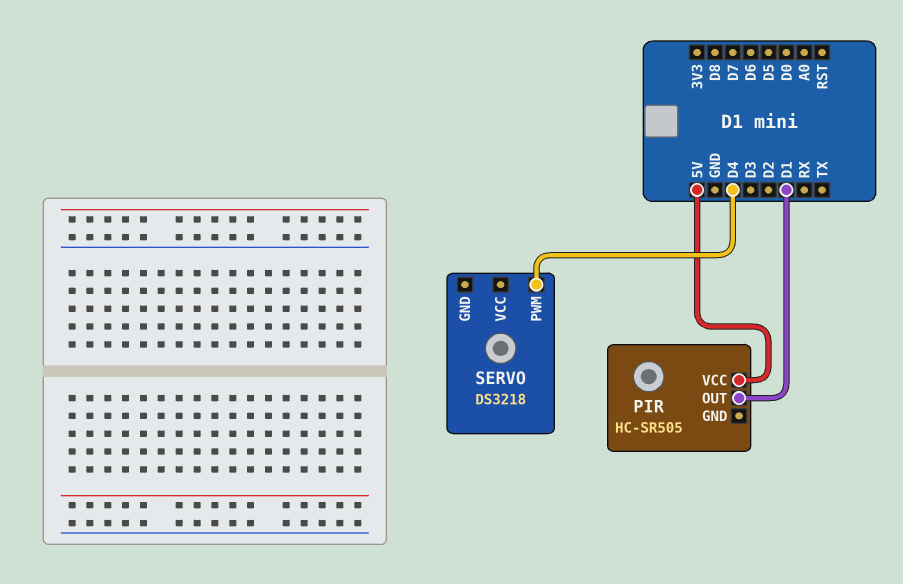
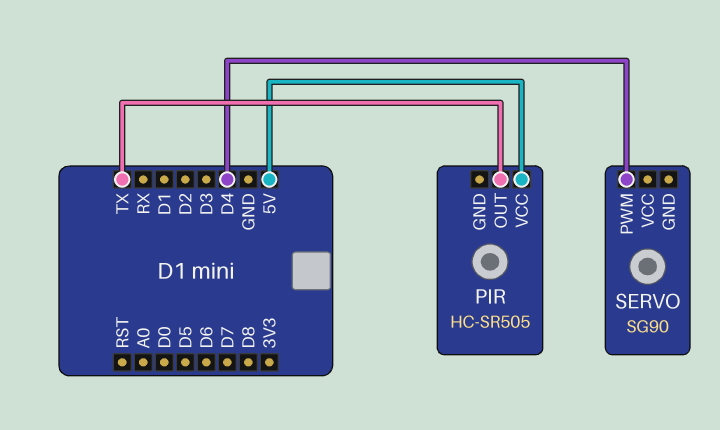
PIR pin OUT: D1 -> TX
SERVO: DS3218 -> SG90

